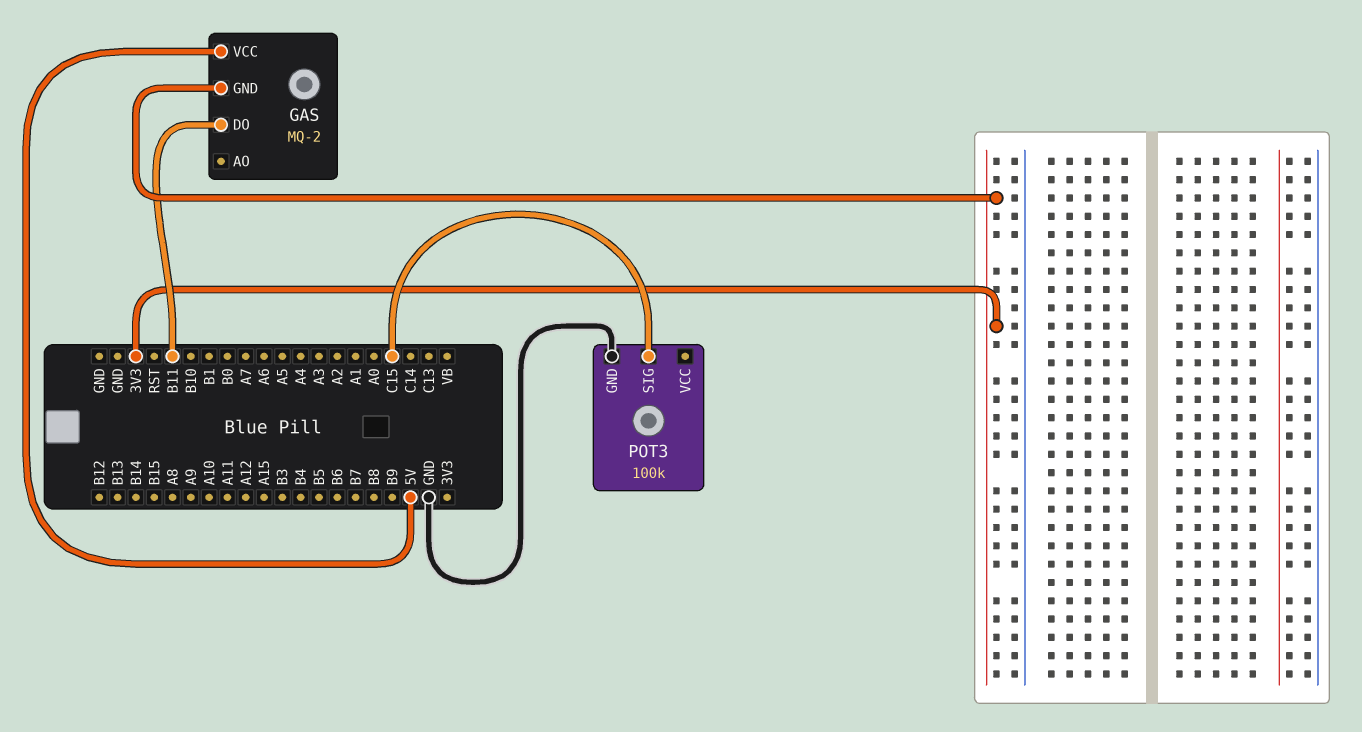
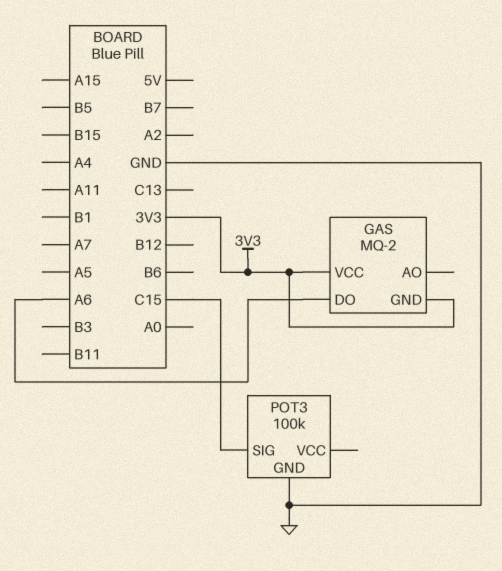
GAS pin DO: B11 -> A6
GAS pin VCC: 5V -> 3V3

